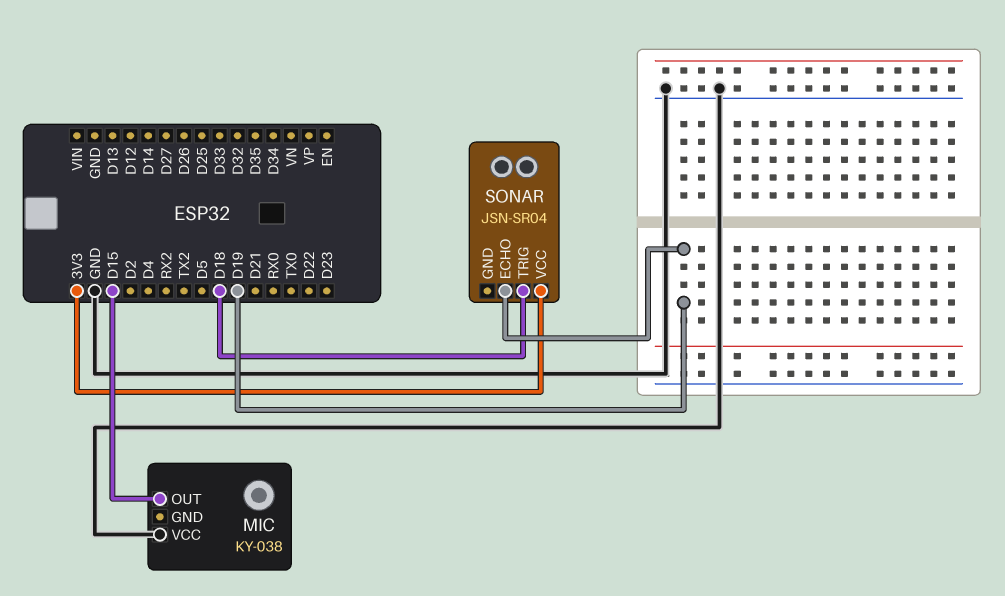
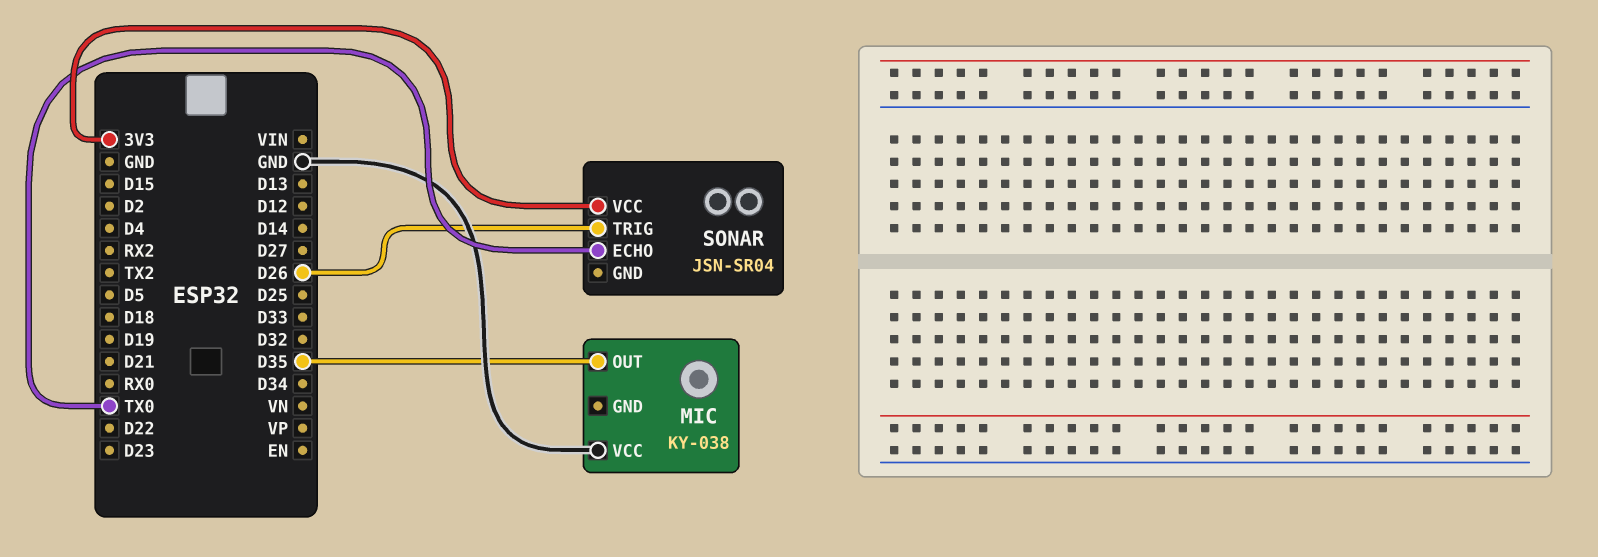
MIC pin OUT: D15 -> D35
SONAR pin ECHO: D19 -> TX0
SONAR pin TRIG: D18 -> D26

